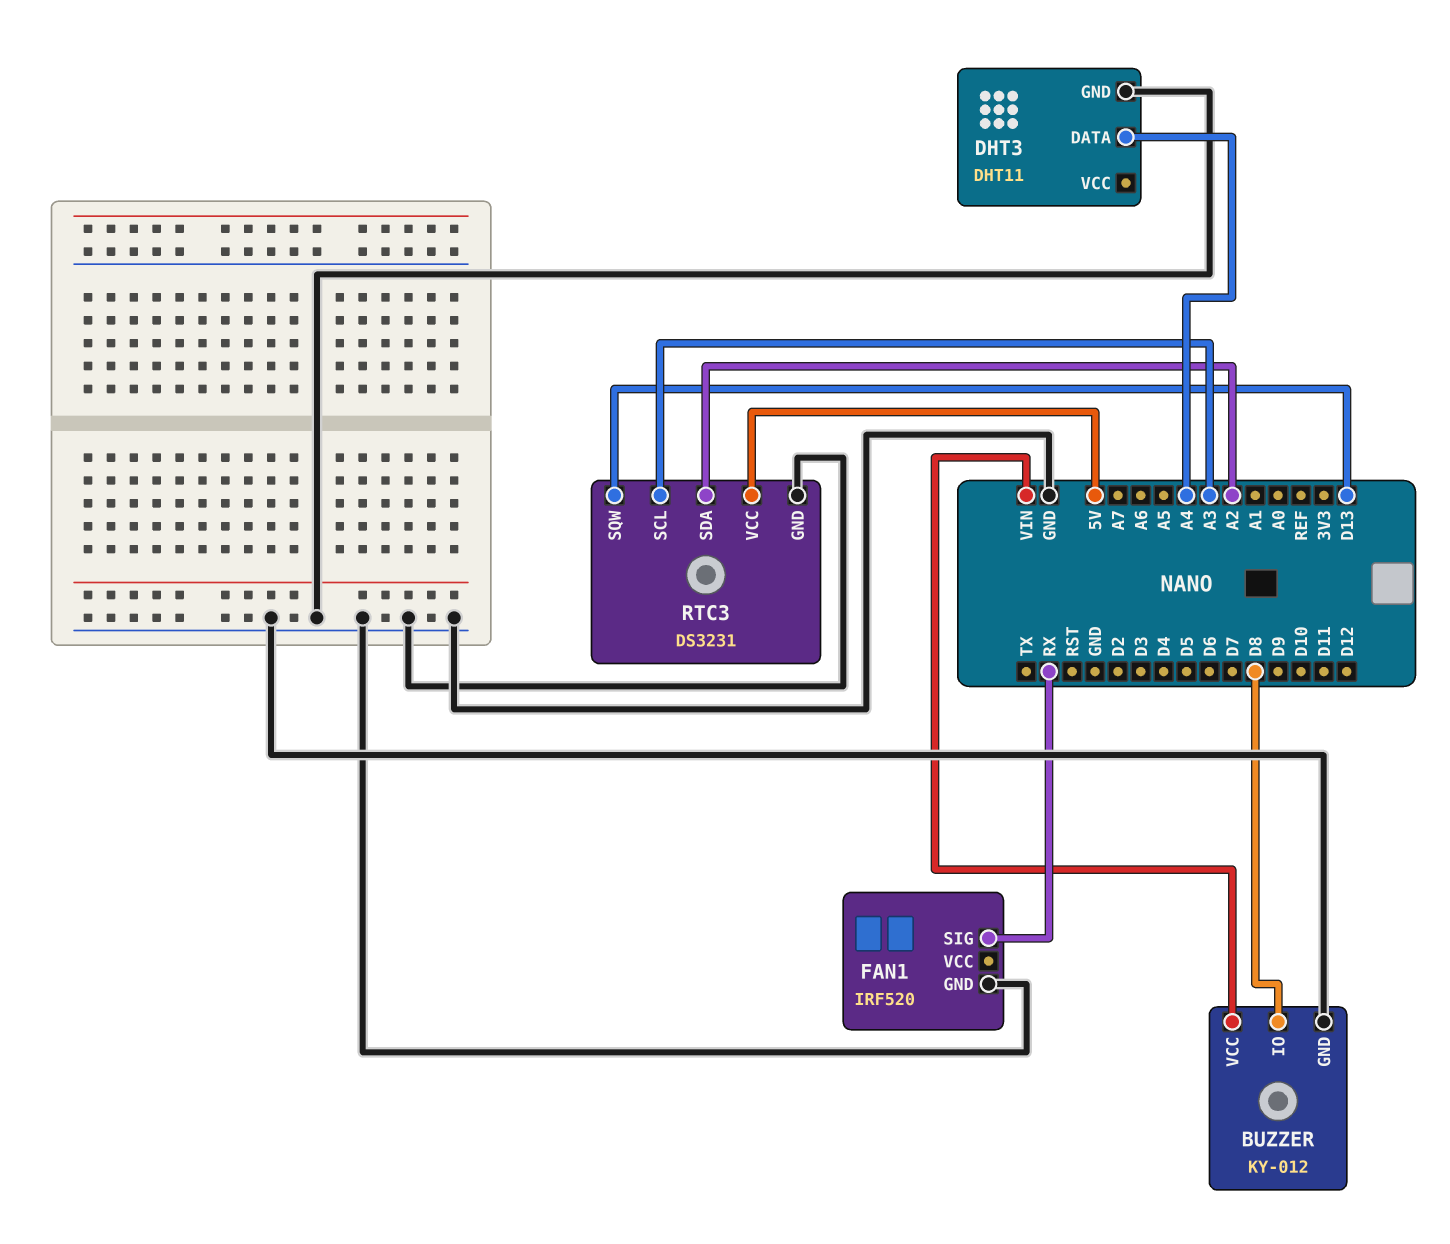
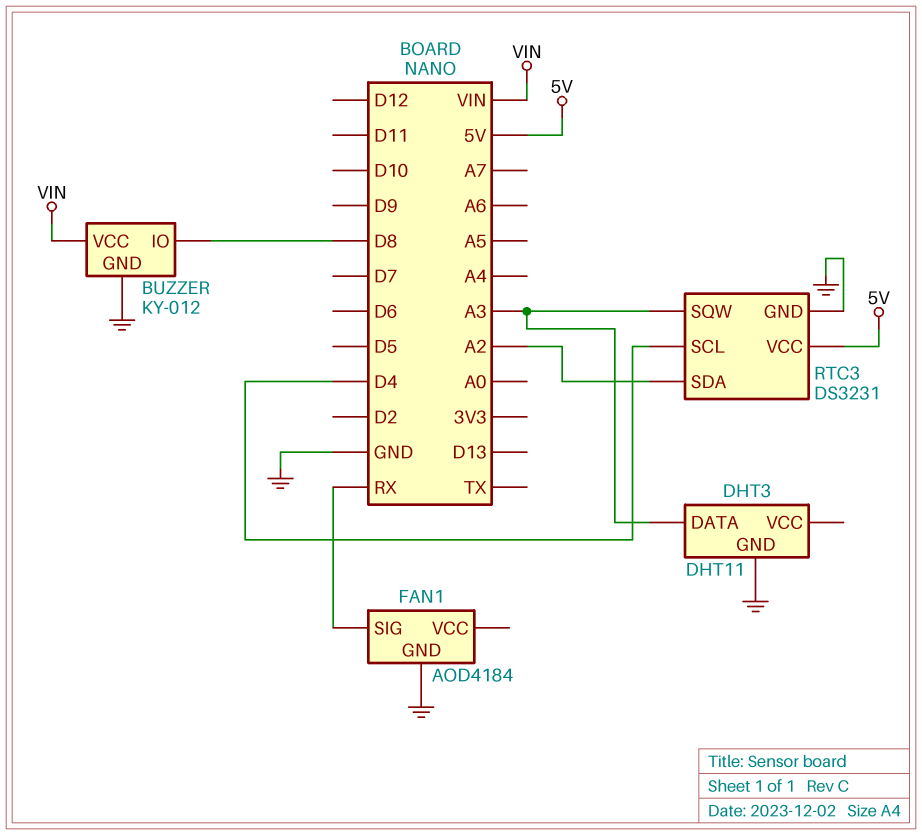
DHT3 pin DATA: A4 -> A3
FAN1: IRF520 -> AOD4184
RTC3 pin SCL: A3 -> D4
RTC3 pin SQW: D13 -> A3

